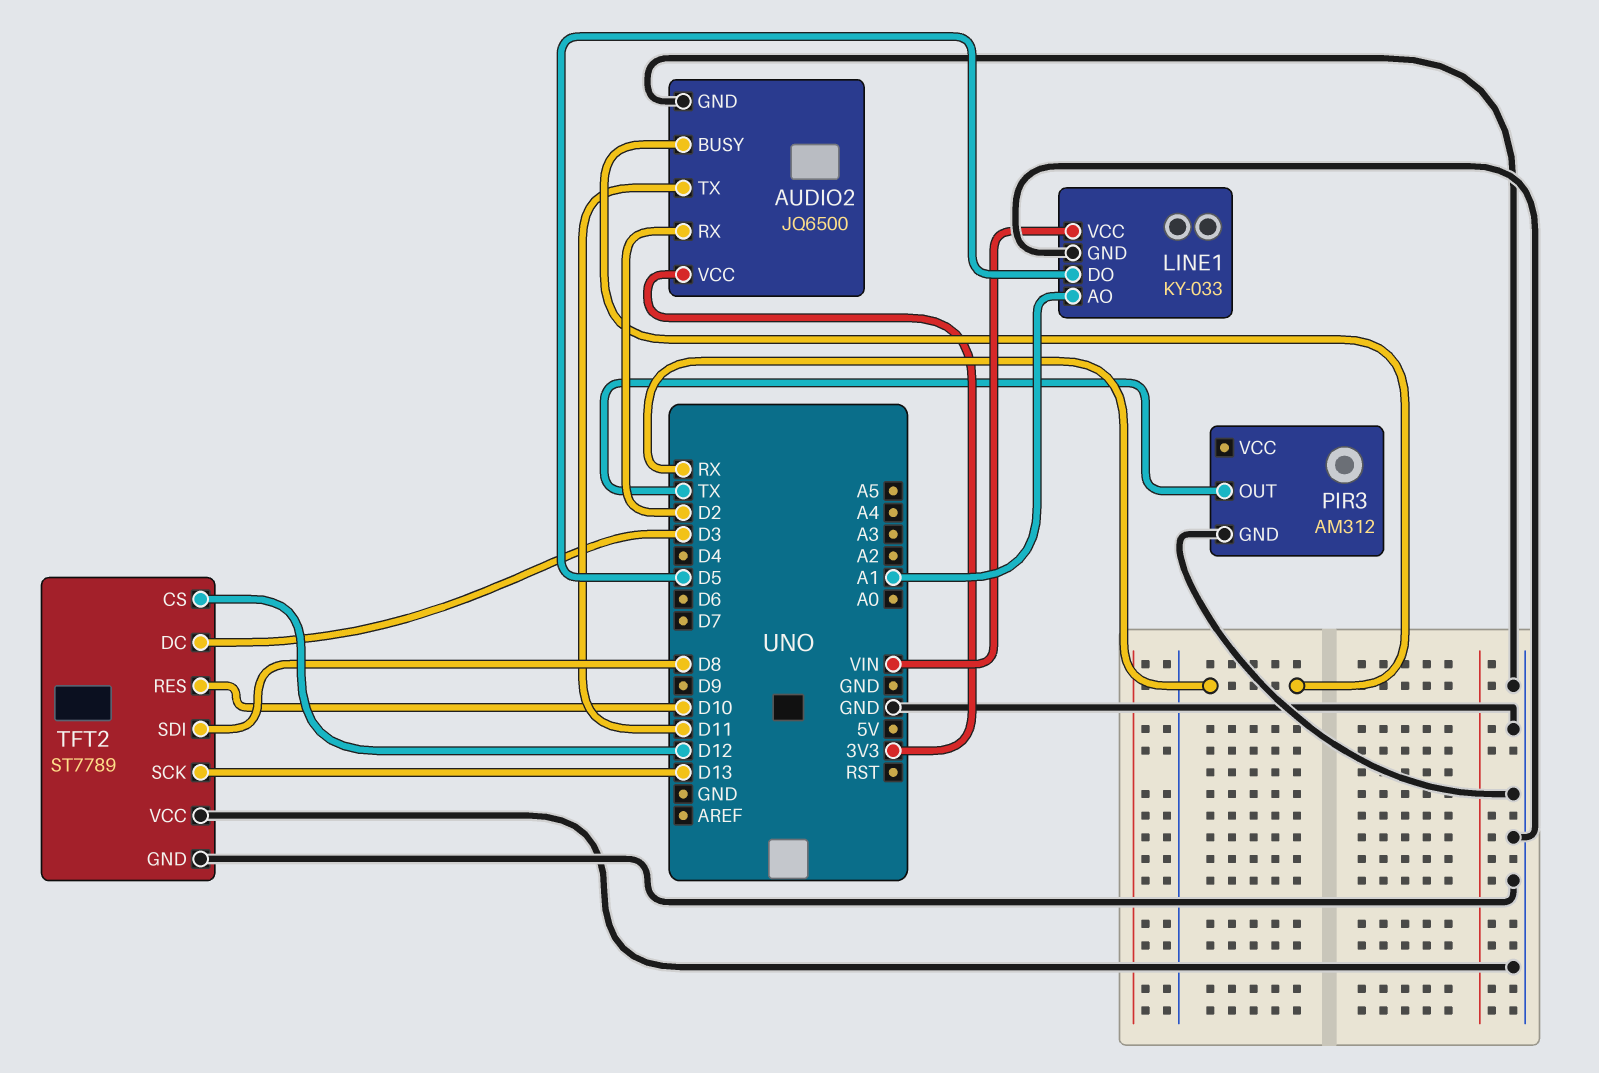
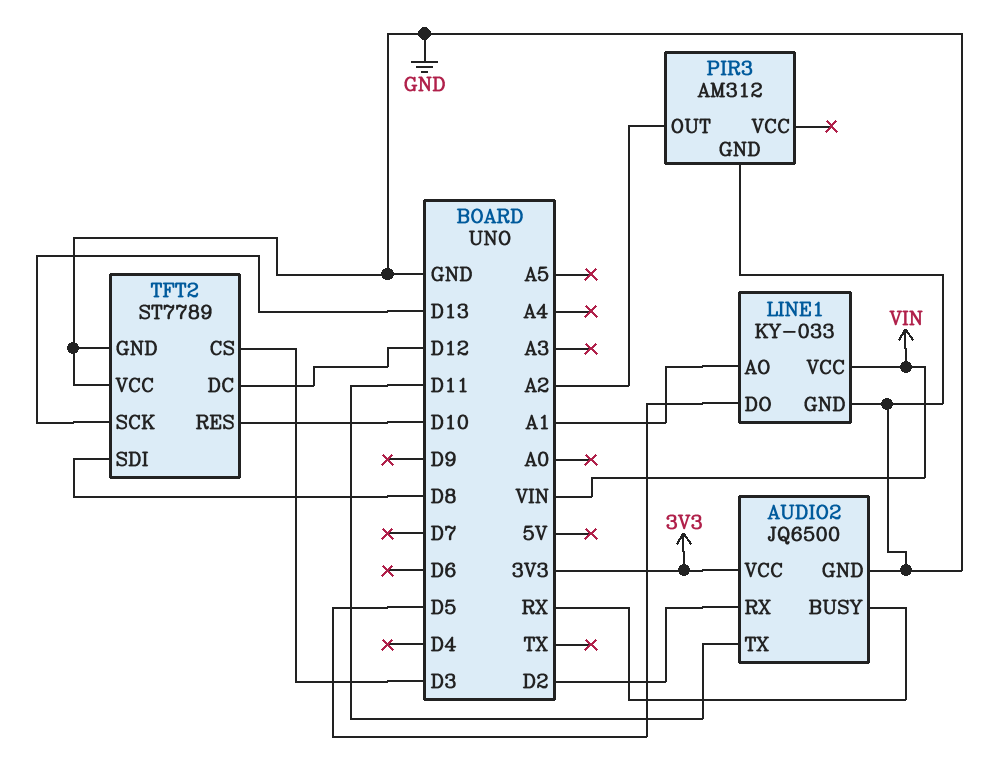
PIR3 pin OUT: TX -> A2
TFT2 pin CS: D12 -> D3
TFT2 pin DC: D3 -> D12

